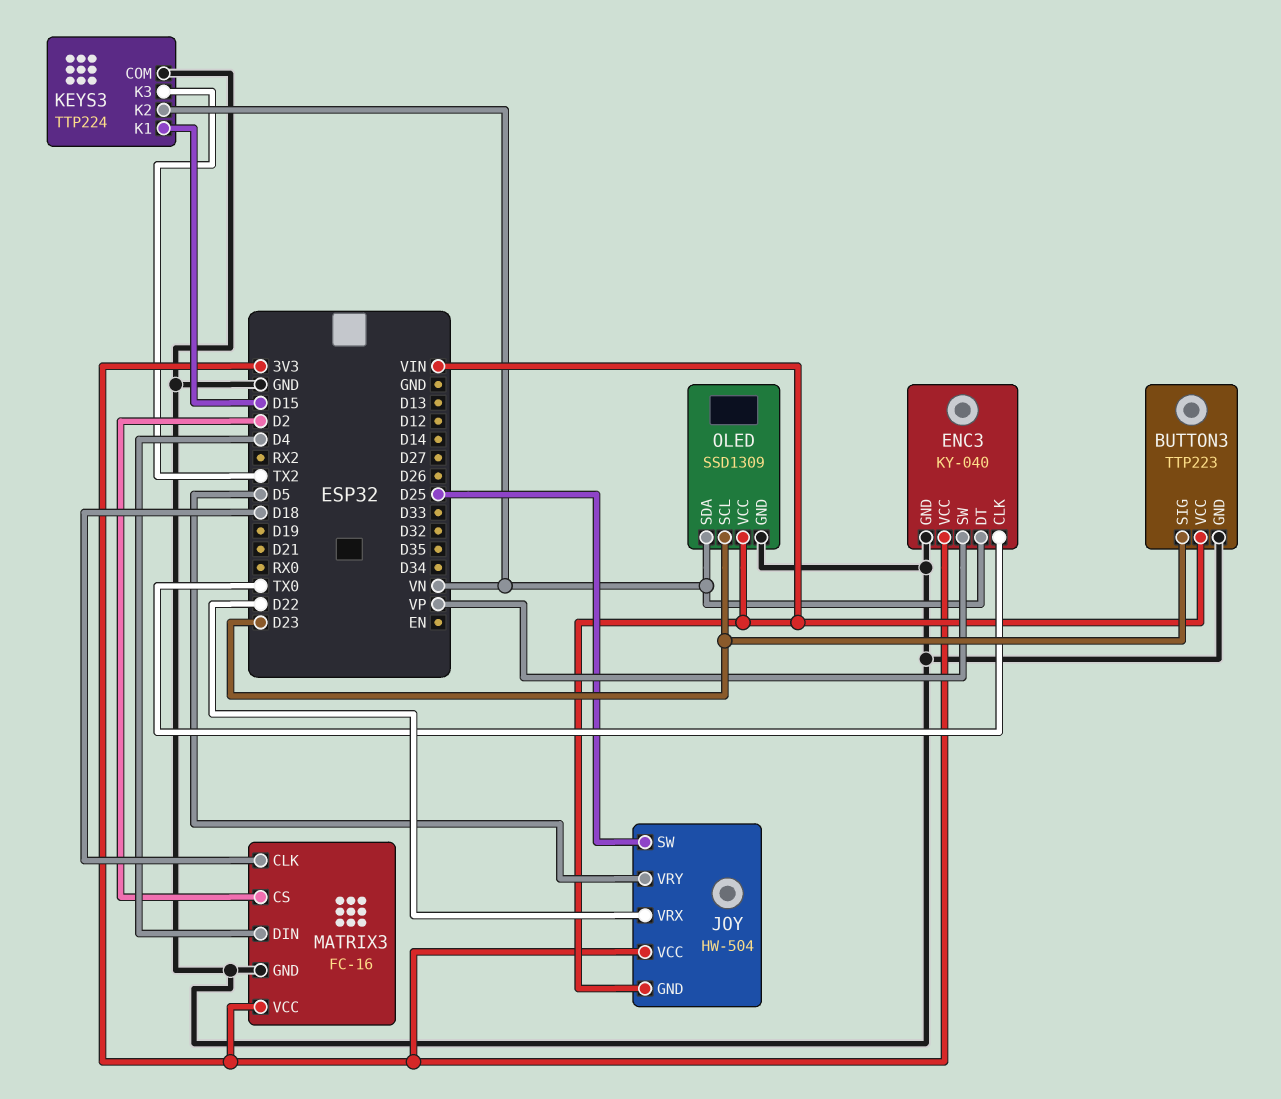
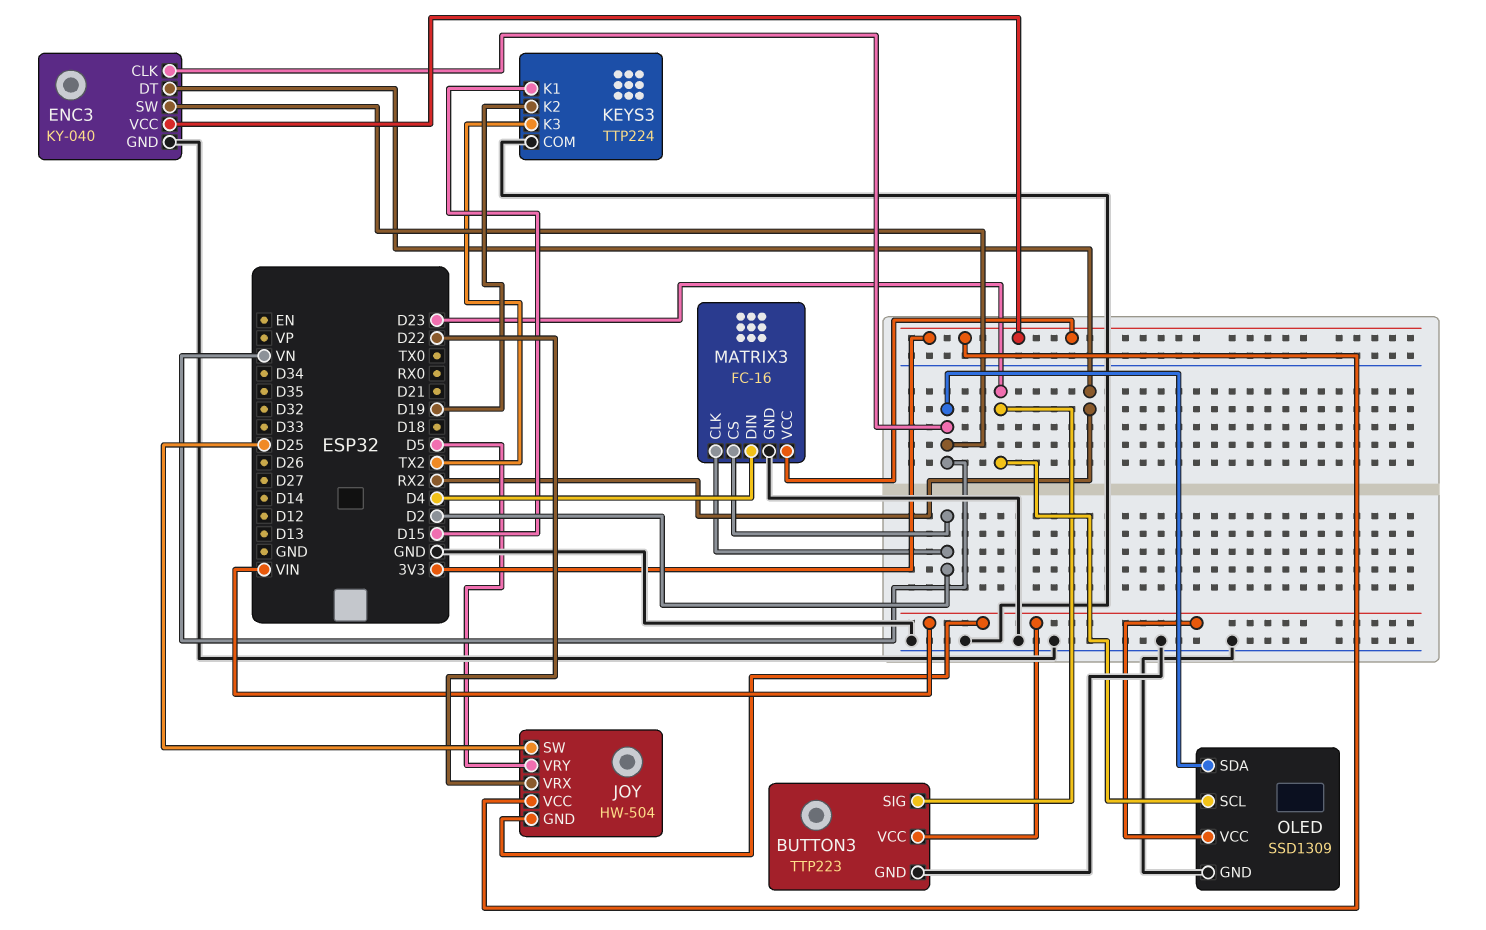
ENC3 pin CLK: TX0 -> VN
ENC3 pin DT: VN -> RX2
ENC3 pin SW: VP -> VN
KEYS3 pin K2: VN -> D19
MATRIX3 pin CLK: D18 -> D2

